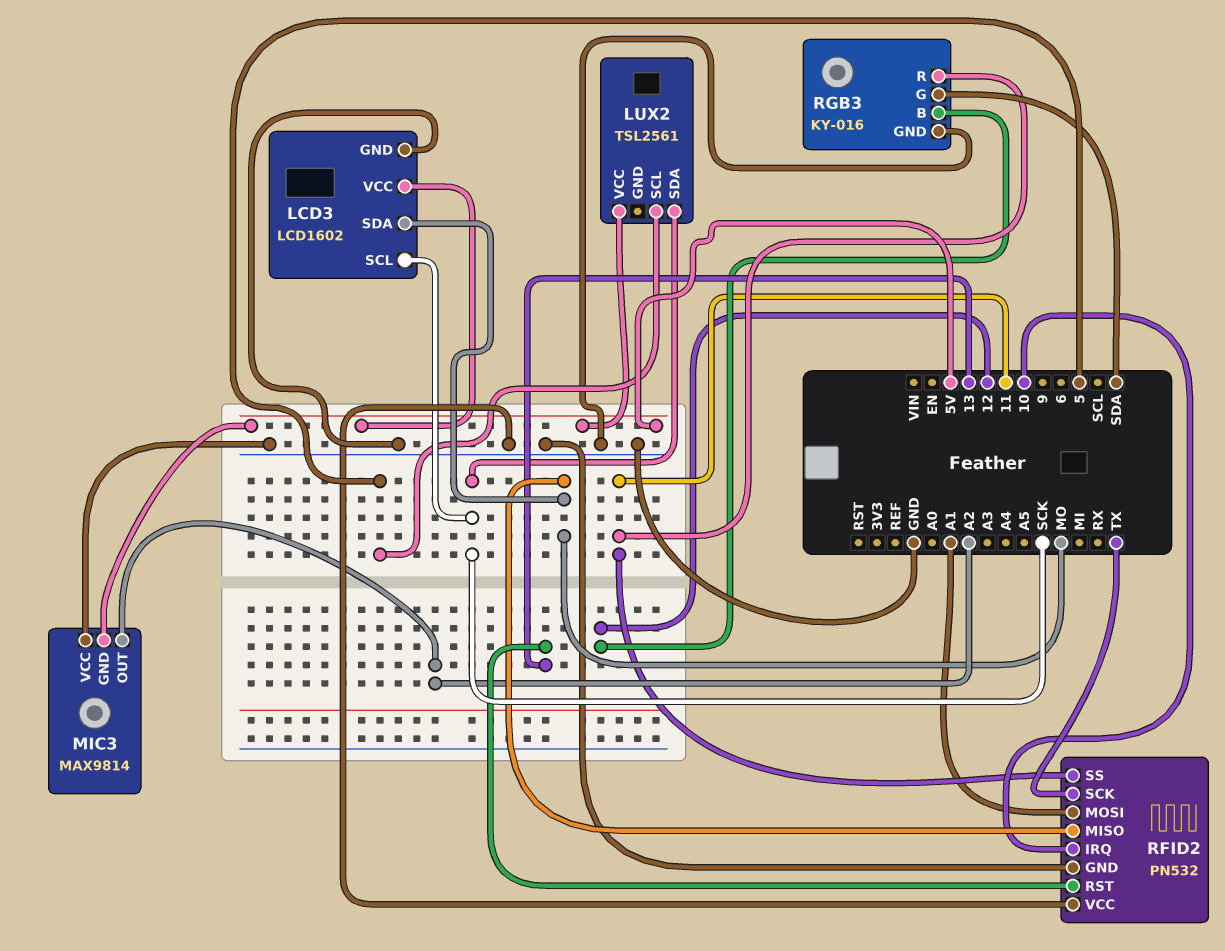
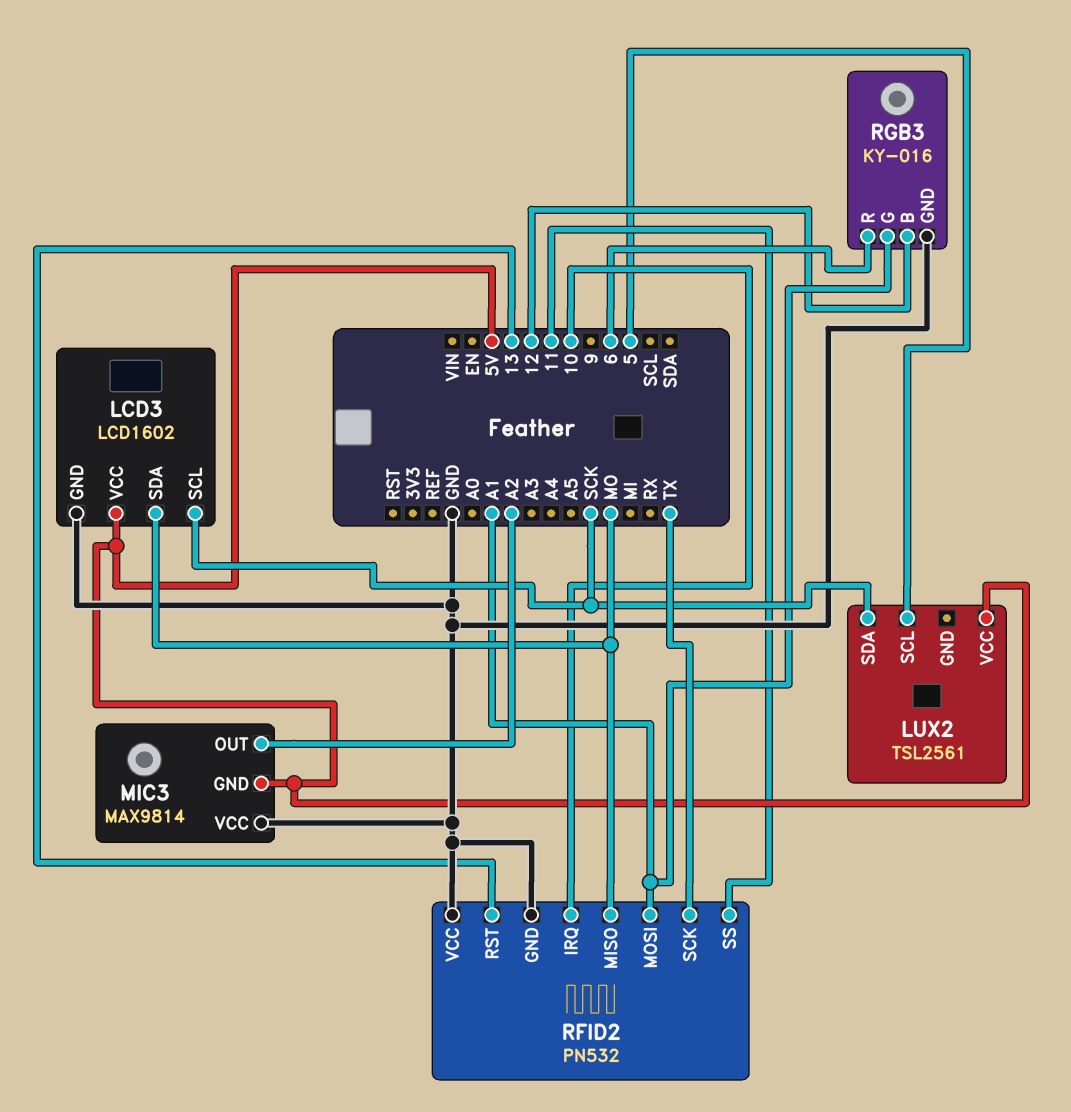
RGB3 pin G: SDA -> A1
RGB3 pin R: 11 -> 6

